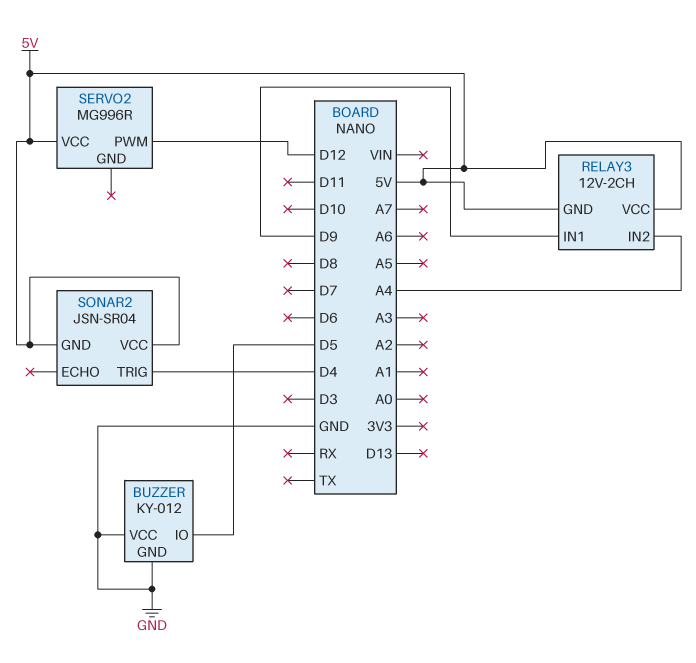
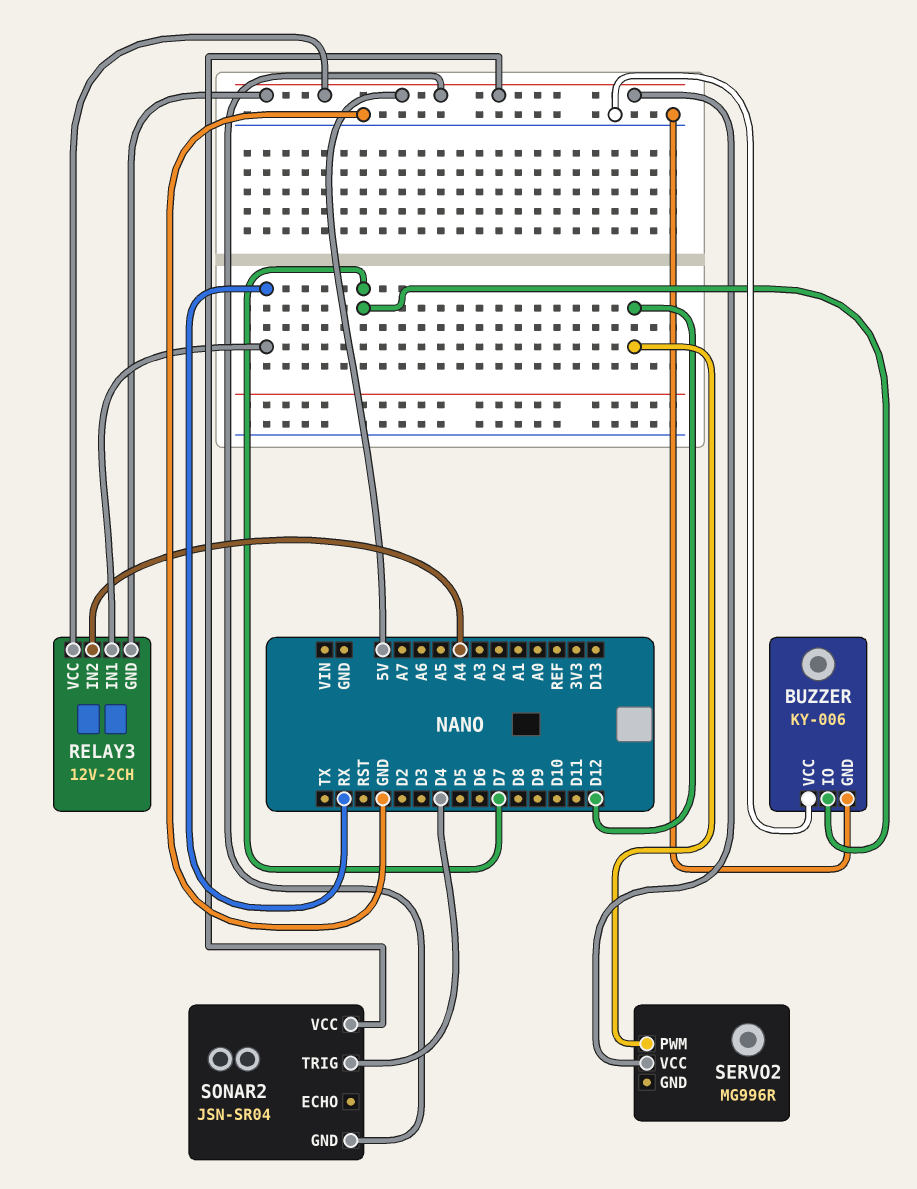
BUZZER: KY-012 -> KY-006
BUZZER pin IO: D5 -> D7
RELAY3 pin IN1: D9 -> RX

